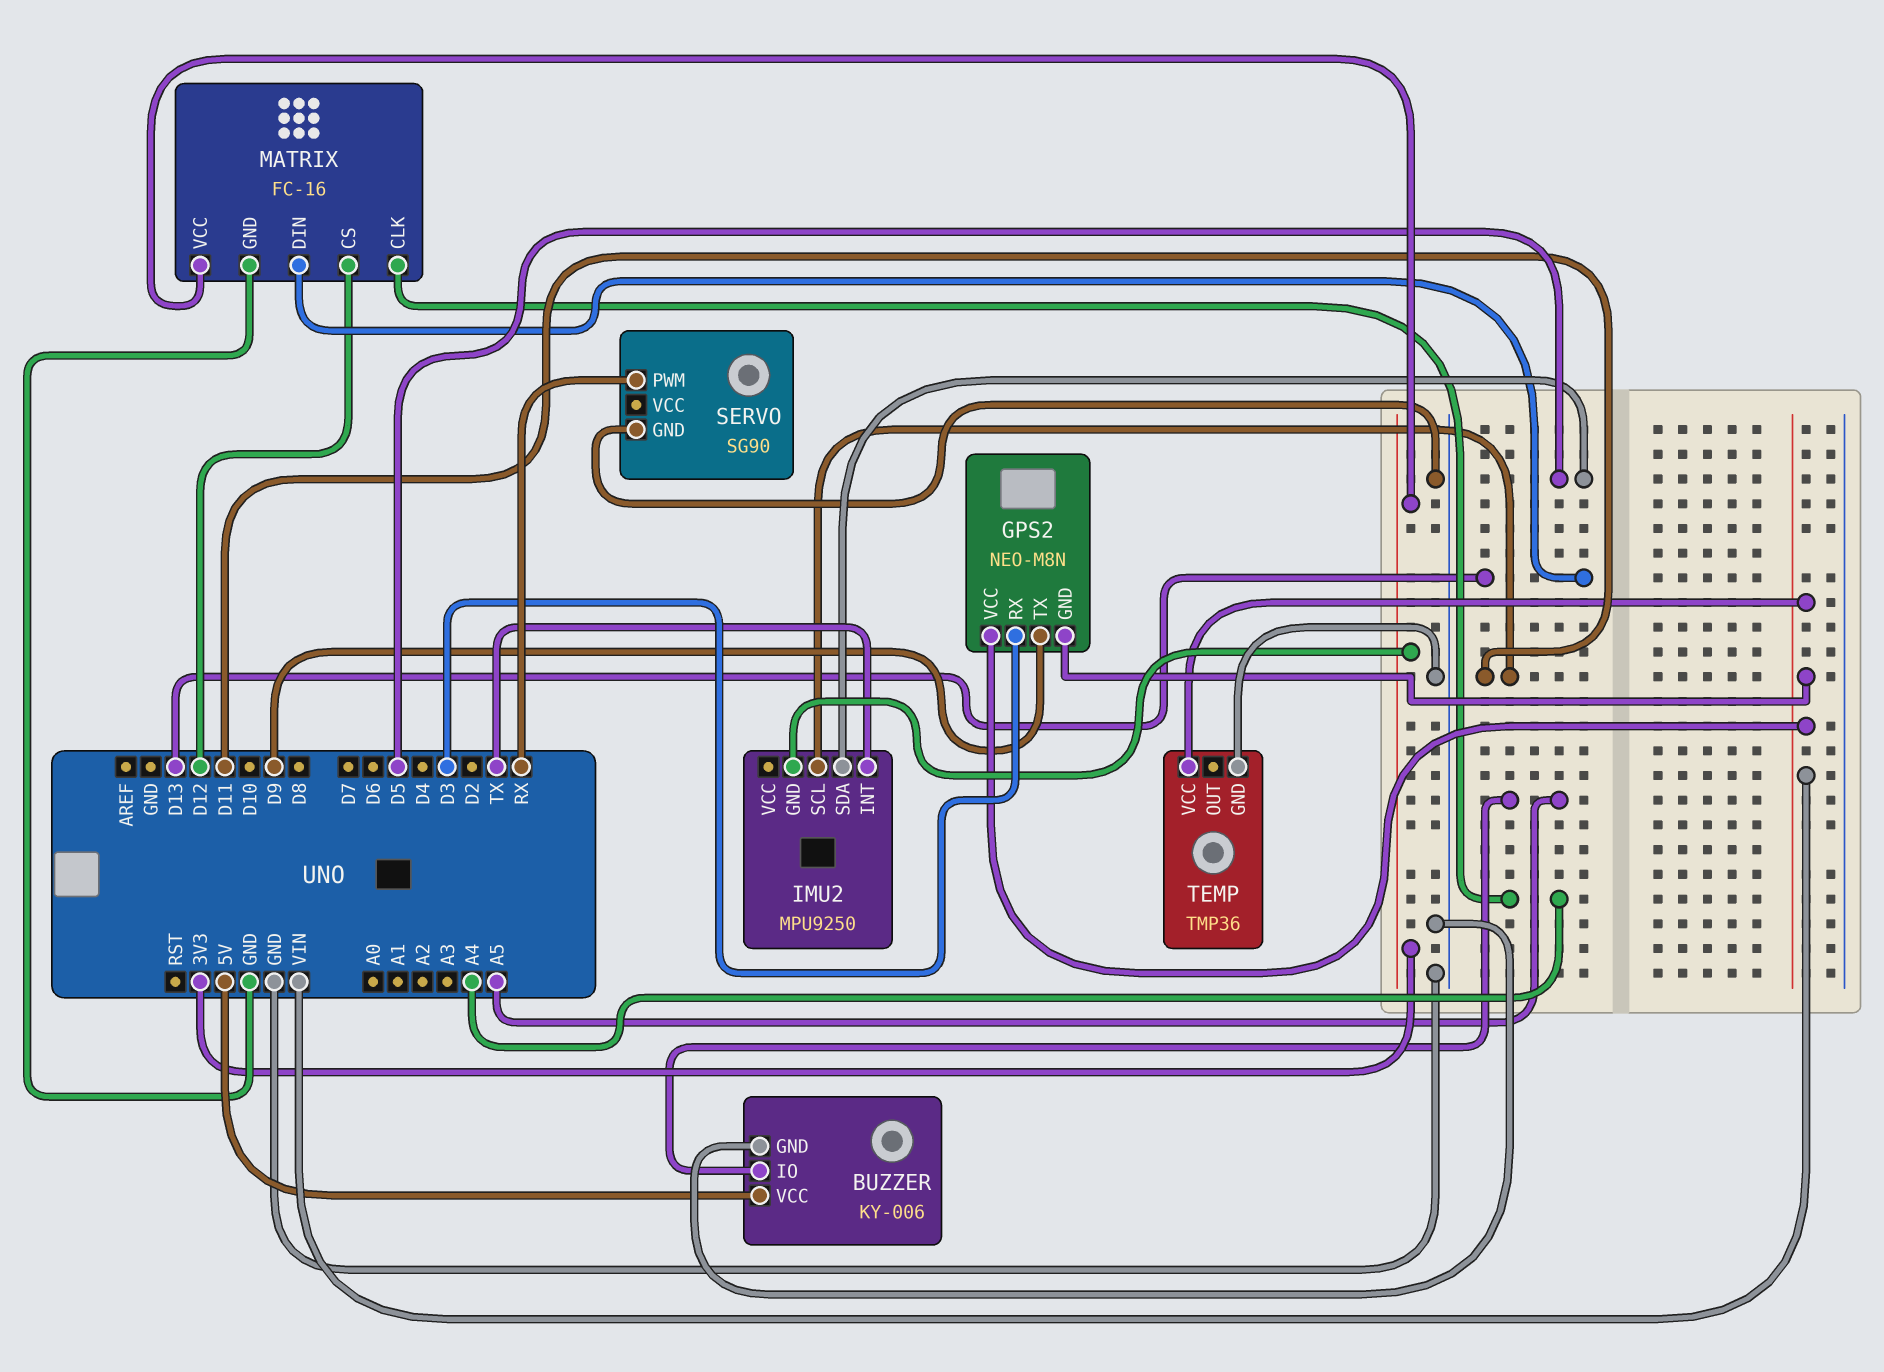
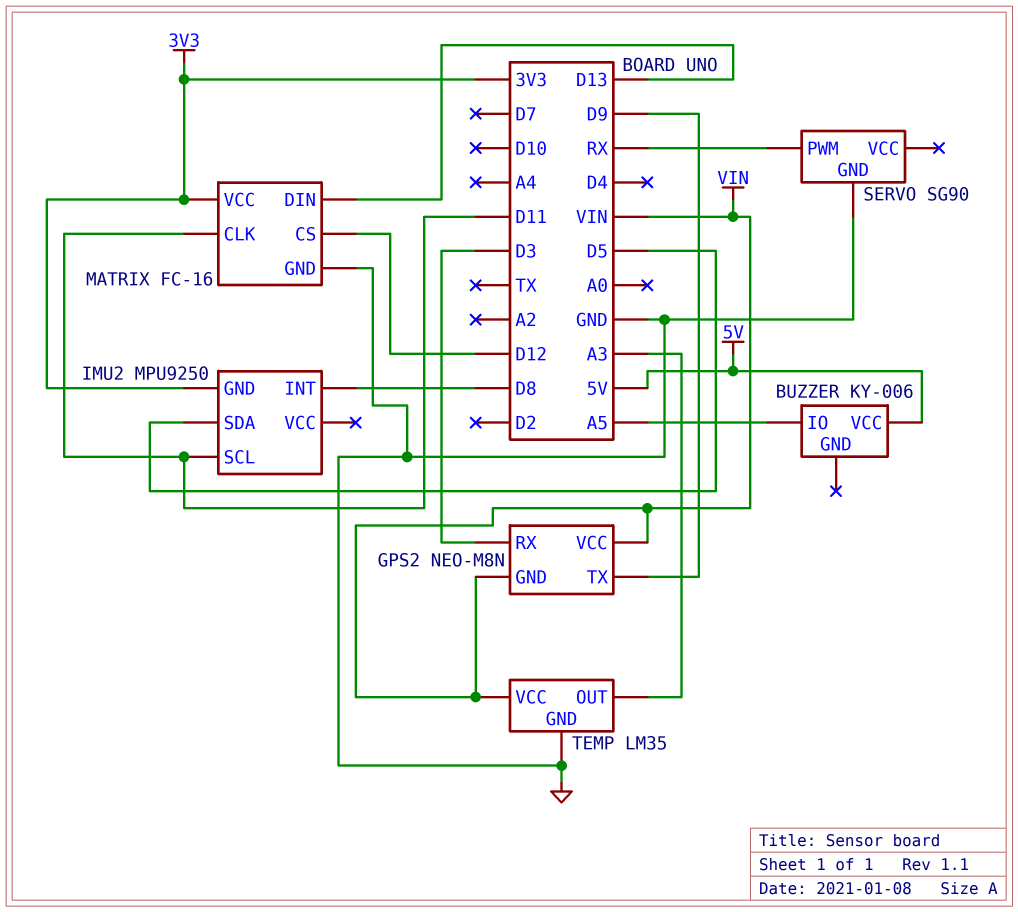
BUZZER pin GND: GND -> none
IMU2 pin INT: TX -> D8
MATRIX pin CLK: A4 -> D11
TEMP: TMP36 -> LM35
TEMP pin OUT: none -> A3

